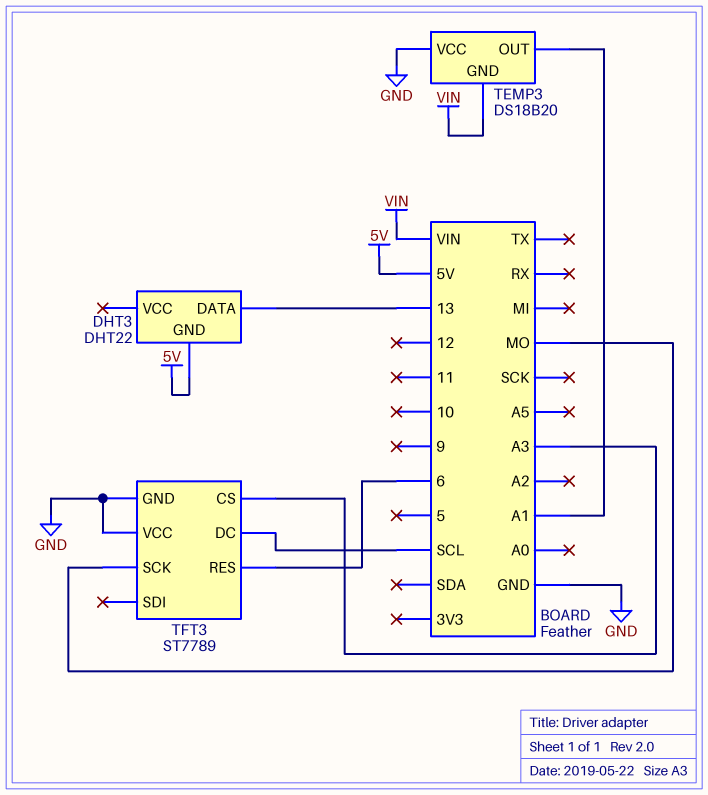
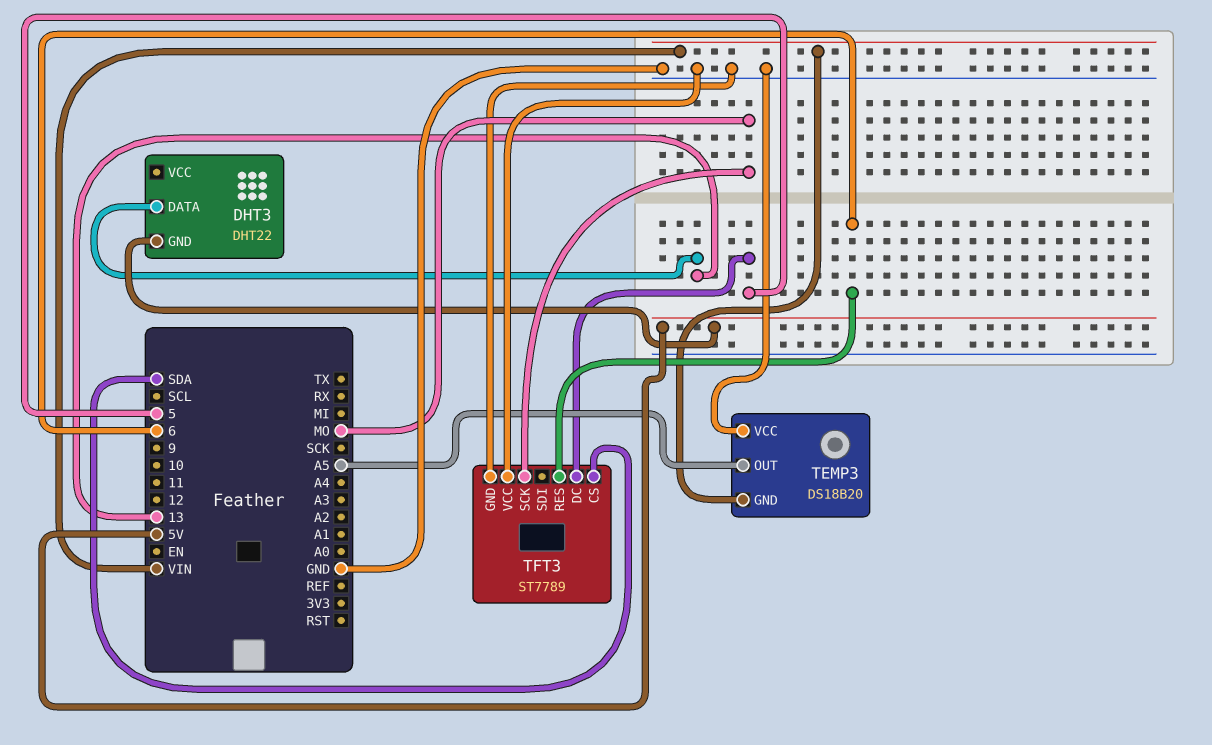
TEMP3 pin OUT: A1 -> A5
TFT3 pin CS: A3 -> SDA
TFT3 pin DC: SCL -> 5

